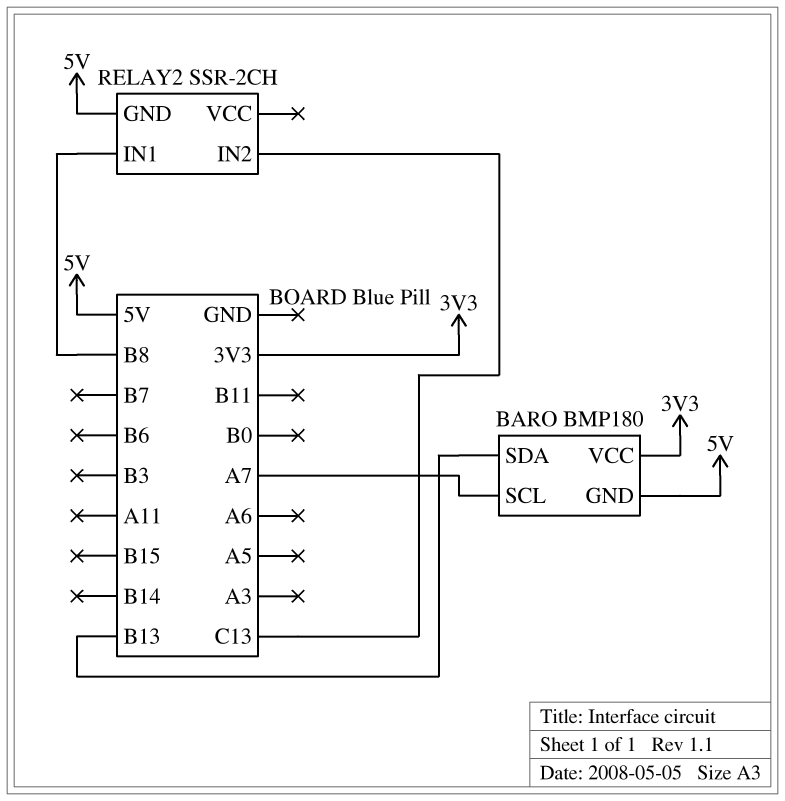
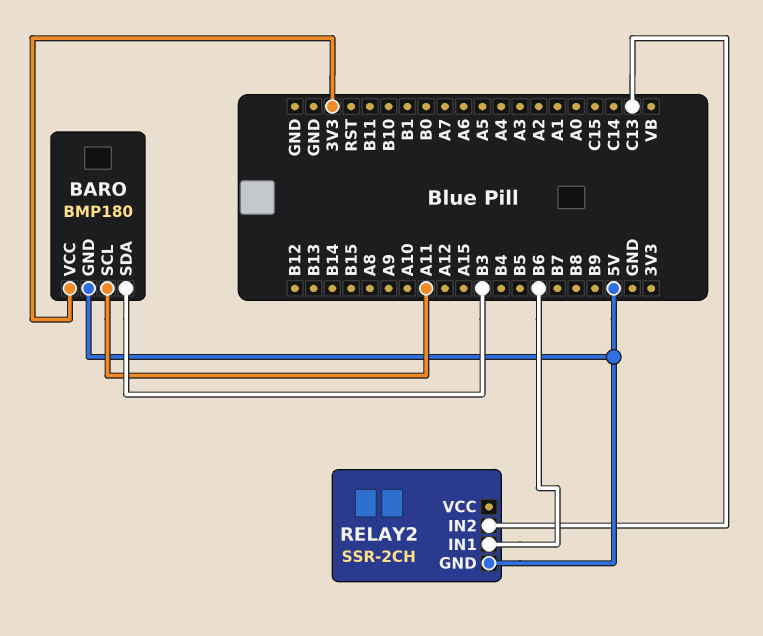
BARO pin SCL: A7 -> A11
BARO pin SDA: B13 -> B3
RELAY2 pin IN1: B8 -> B6

